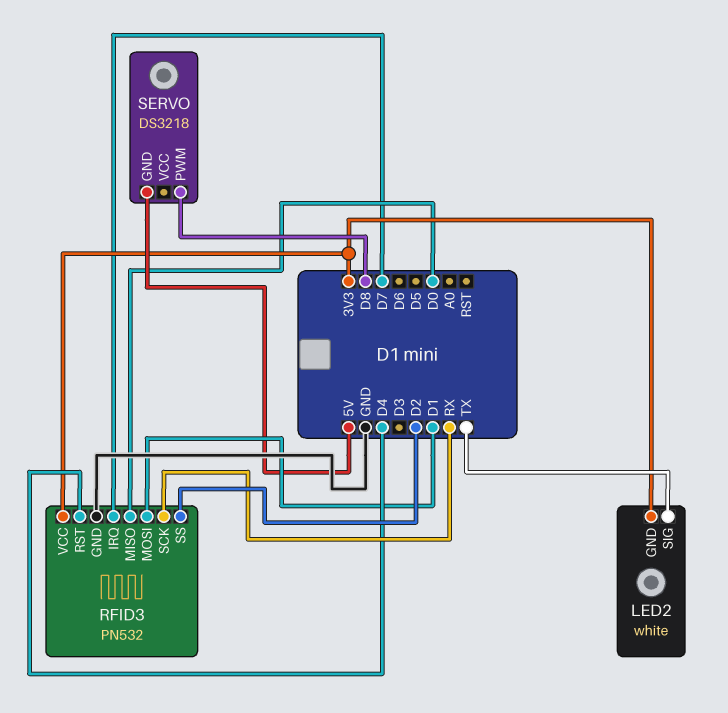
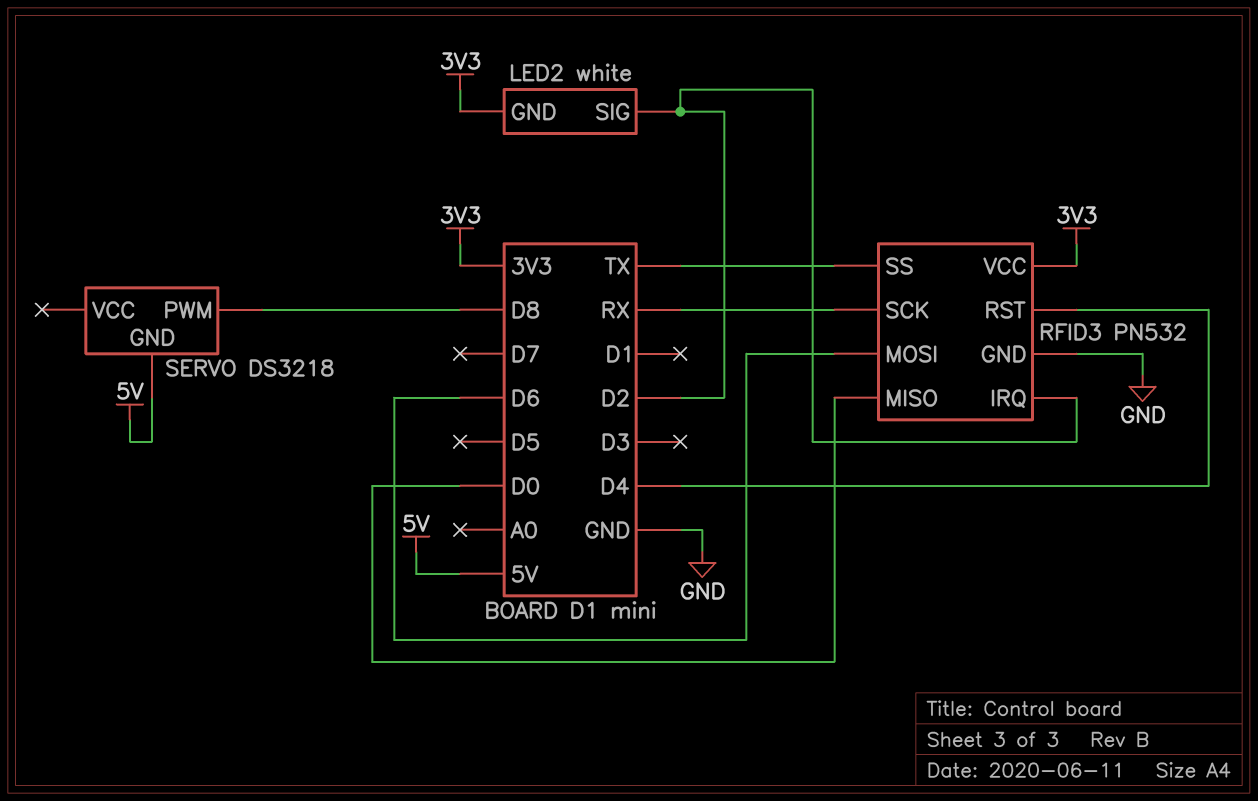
LED2 pin SIG: TX -> D2
RFID3 pin IRQ: D7 -> D2
RFID3 pin MOSI: D1 -> D6
RFID3 pin SS: D2 -> TX

